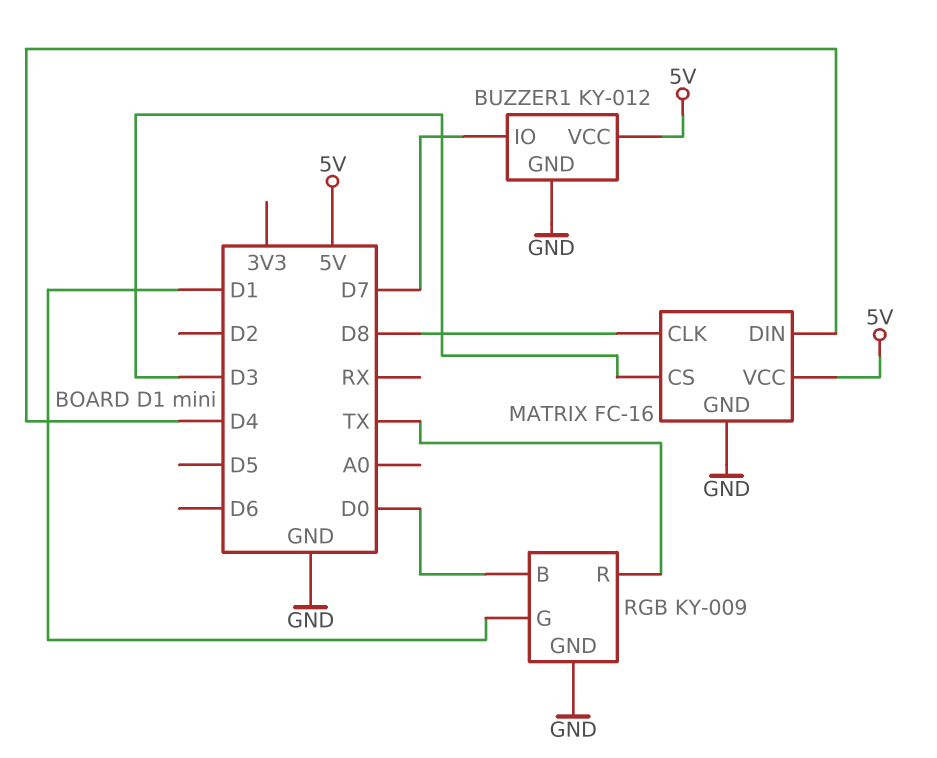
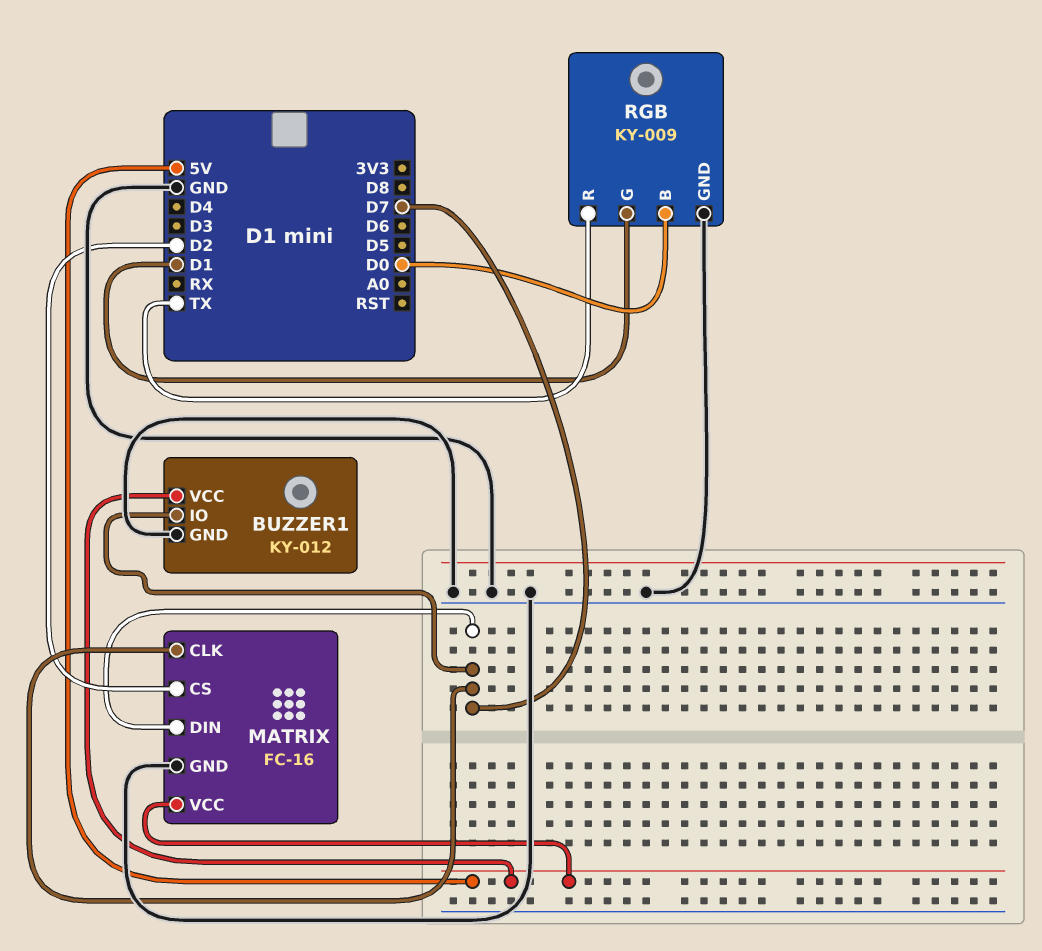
MATRIX pin CLK: D8 -> D7
MATRIX pin CS: D3 -> D2
MATRIX pin DIN: D4 -> D7

